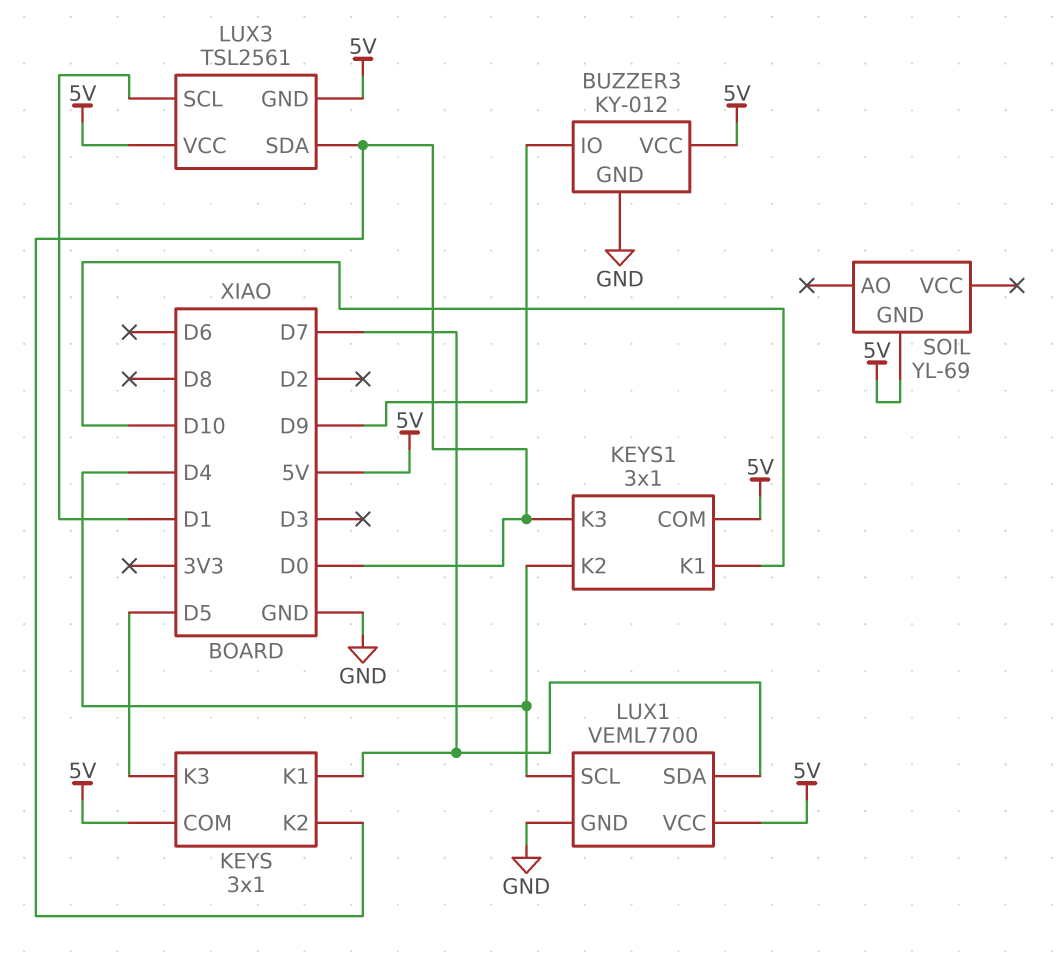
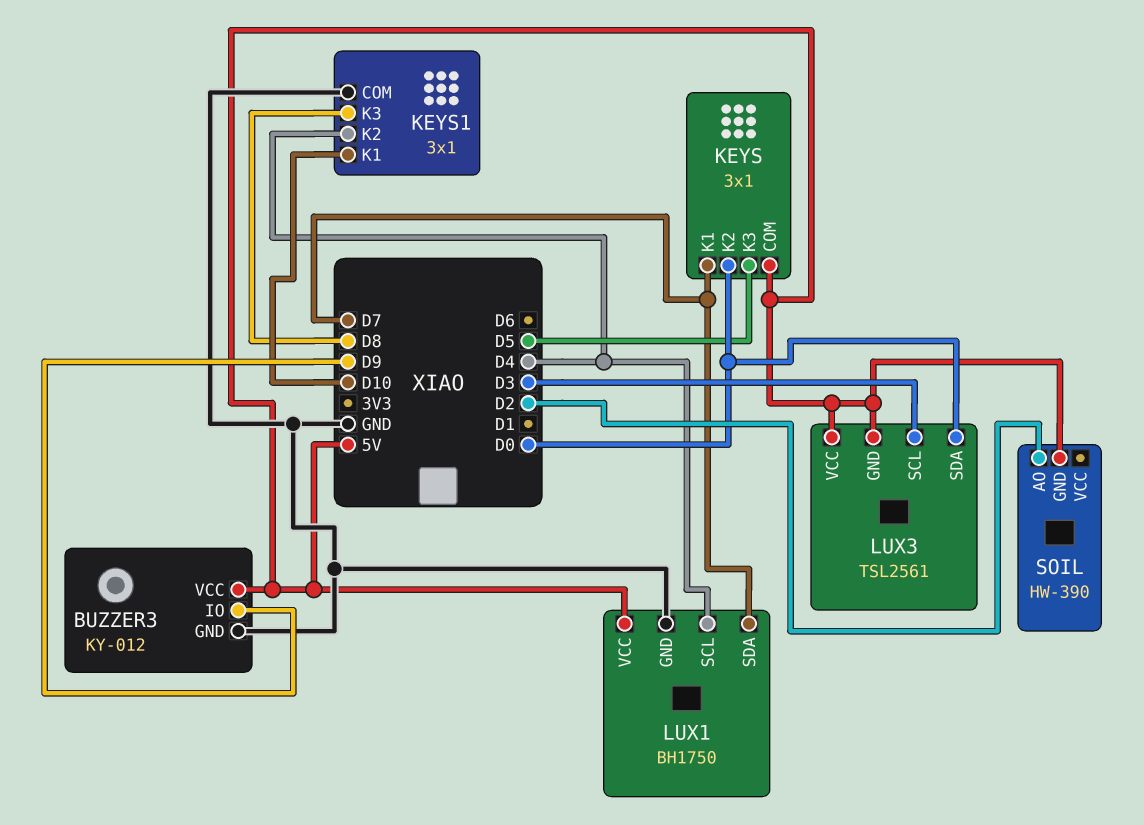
KEYS1 pin COM: 5V -> GND
KEYS1 pin K3: D0 -> D8
LUX1: VEML7700 -> BH1750
LUX3 pin SCL: D1 -> D3
SOIL: YL-69 -> HW-390
SOIL pin AO: none -> D2

